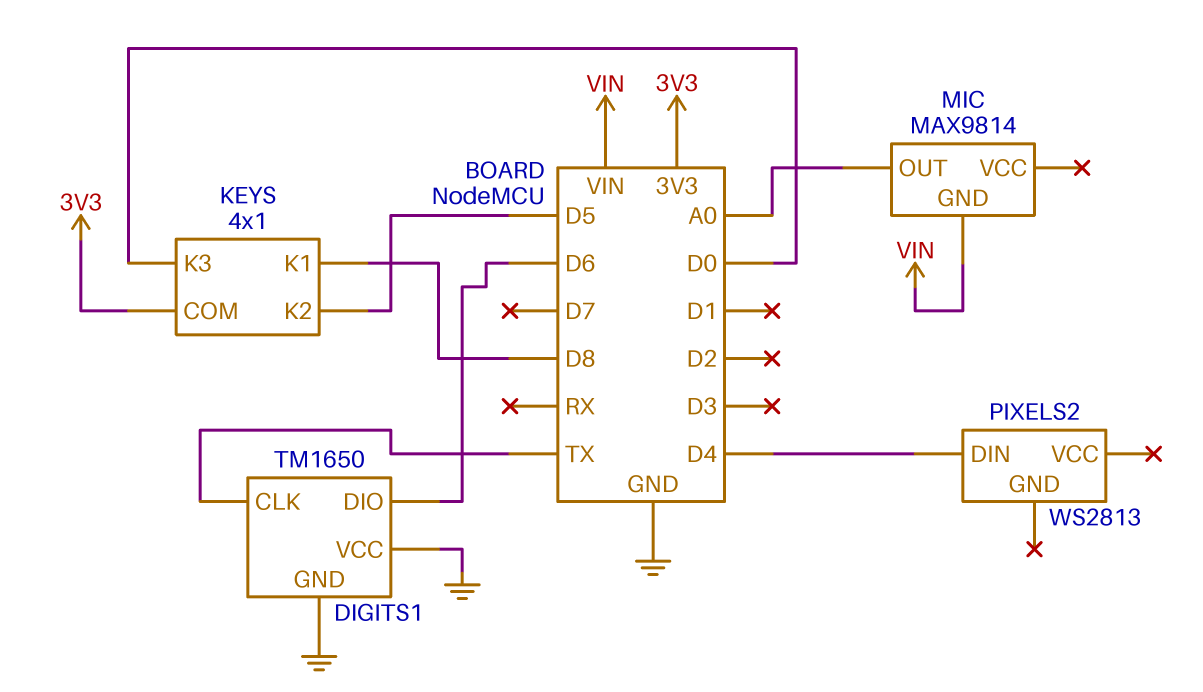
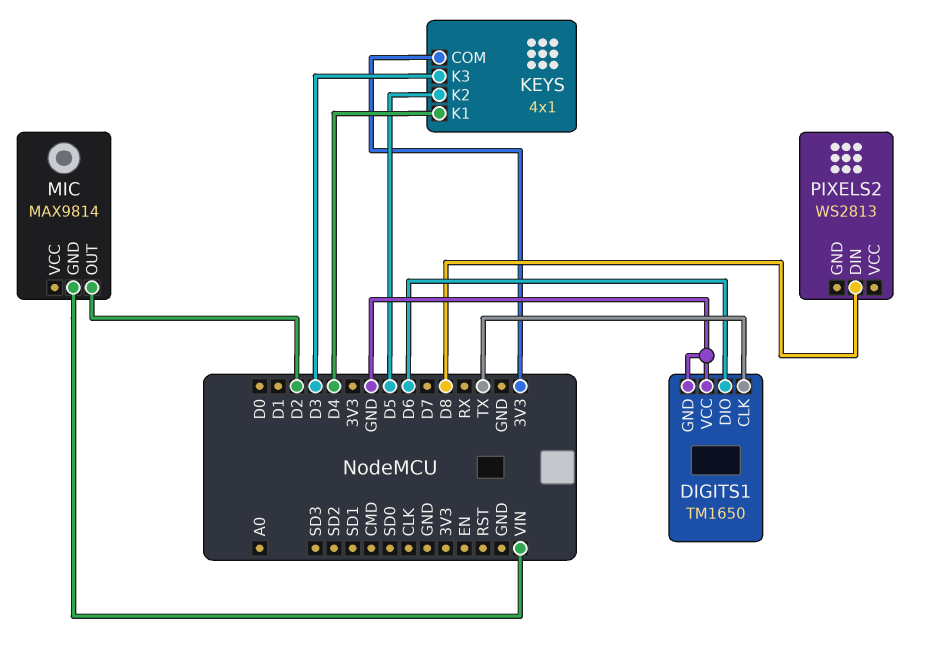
KEYS pin K1: D8 -> D4
KEYS pin K3: D0 -> D3
MIC pin OUT: A0 -> D2
PIXELS2 pin DIN: D4 -> D8

